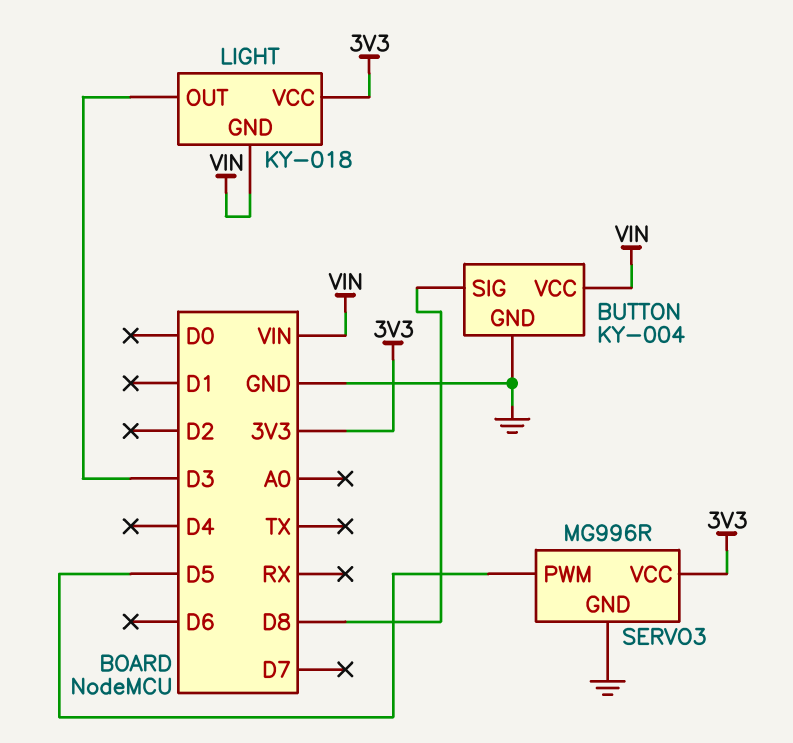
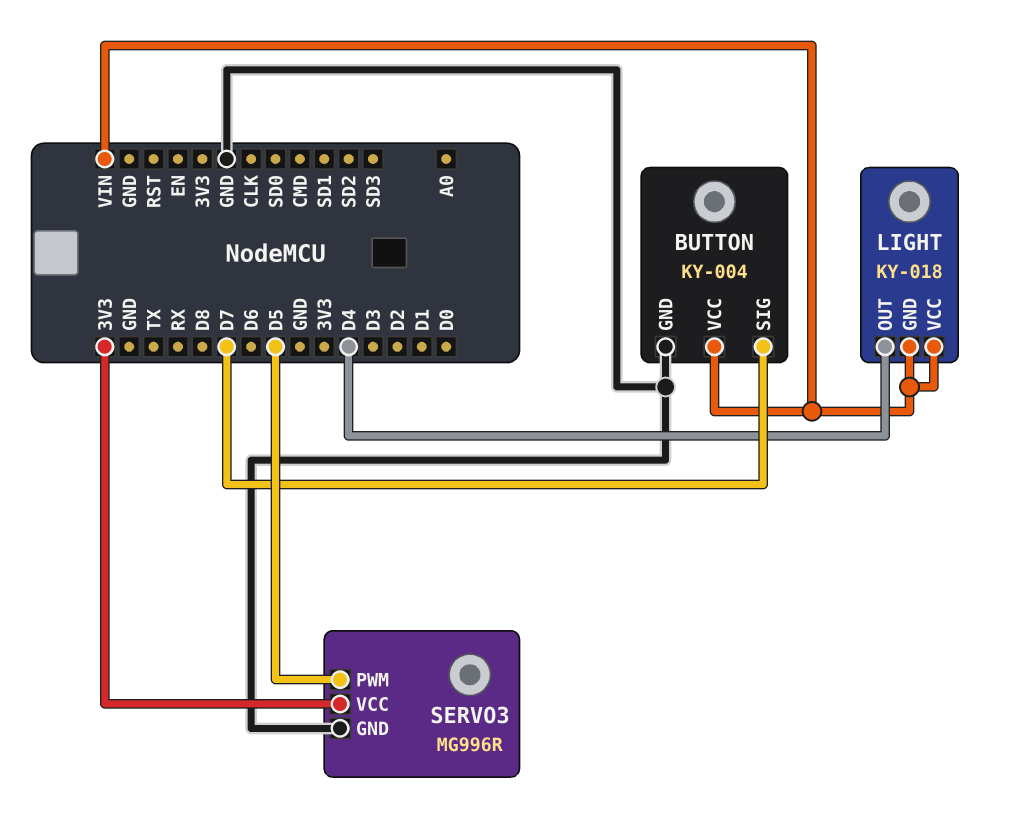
BUTTON pin SIG: D8 -> D7
LIGHT pin OUT: D3 -> D4
LIGHT pin VCC: 3V3 -> VIN

